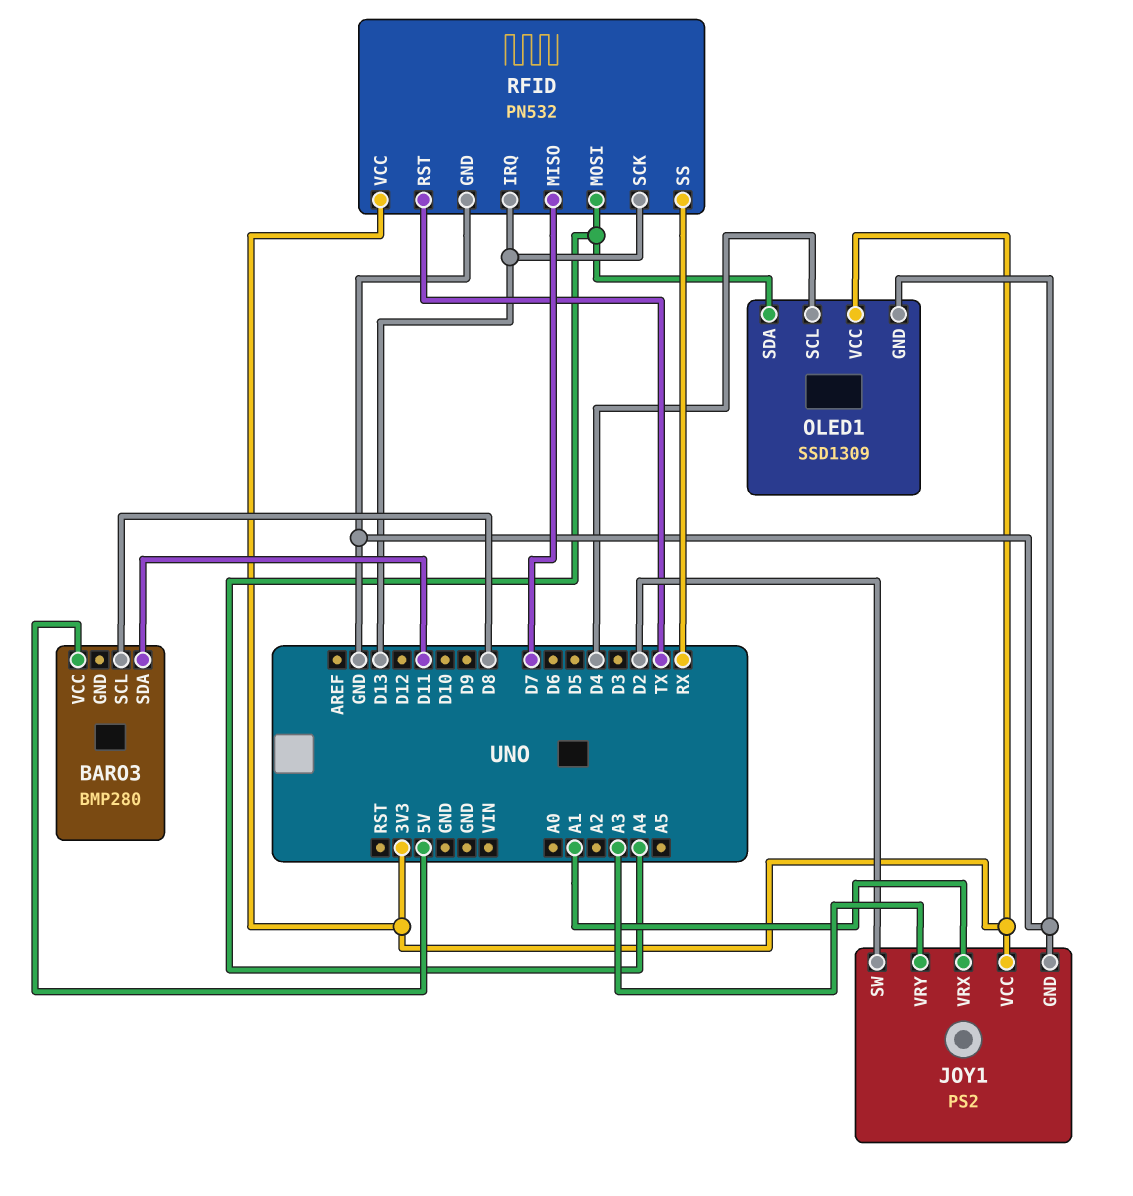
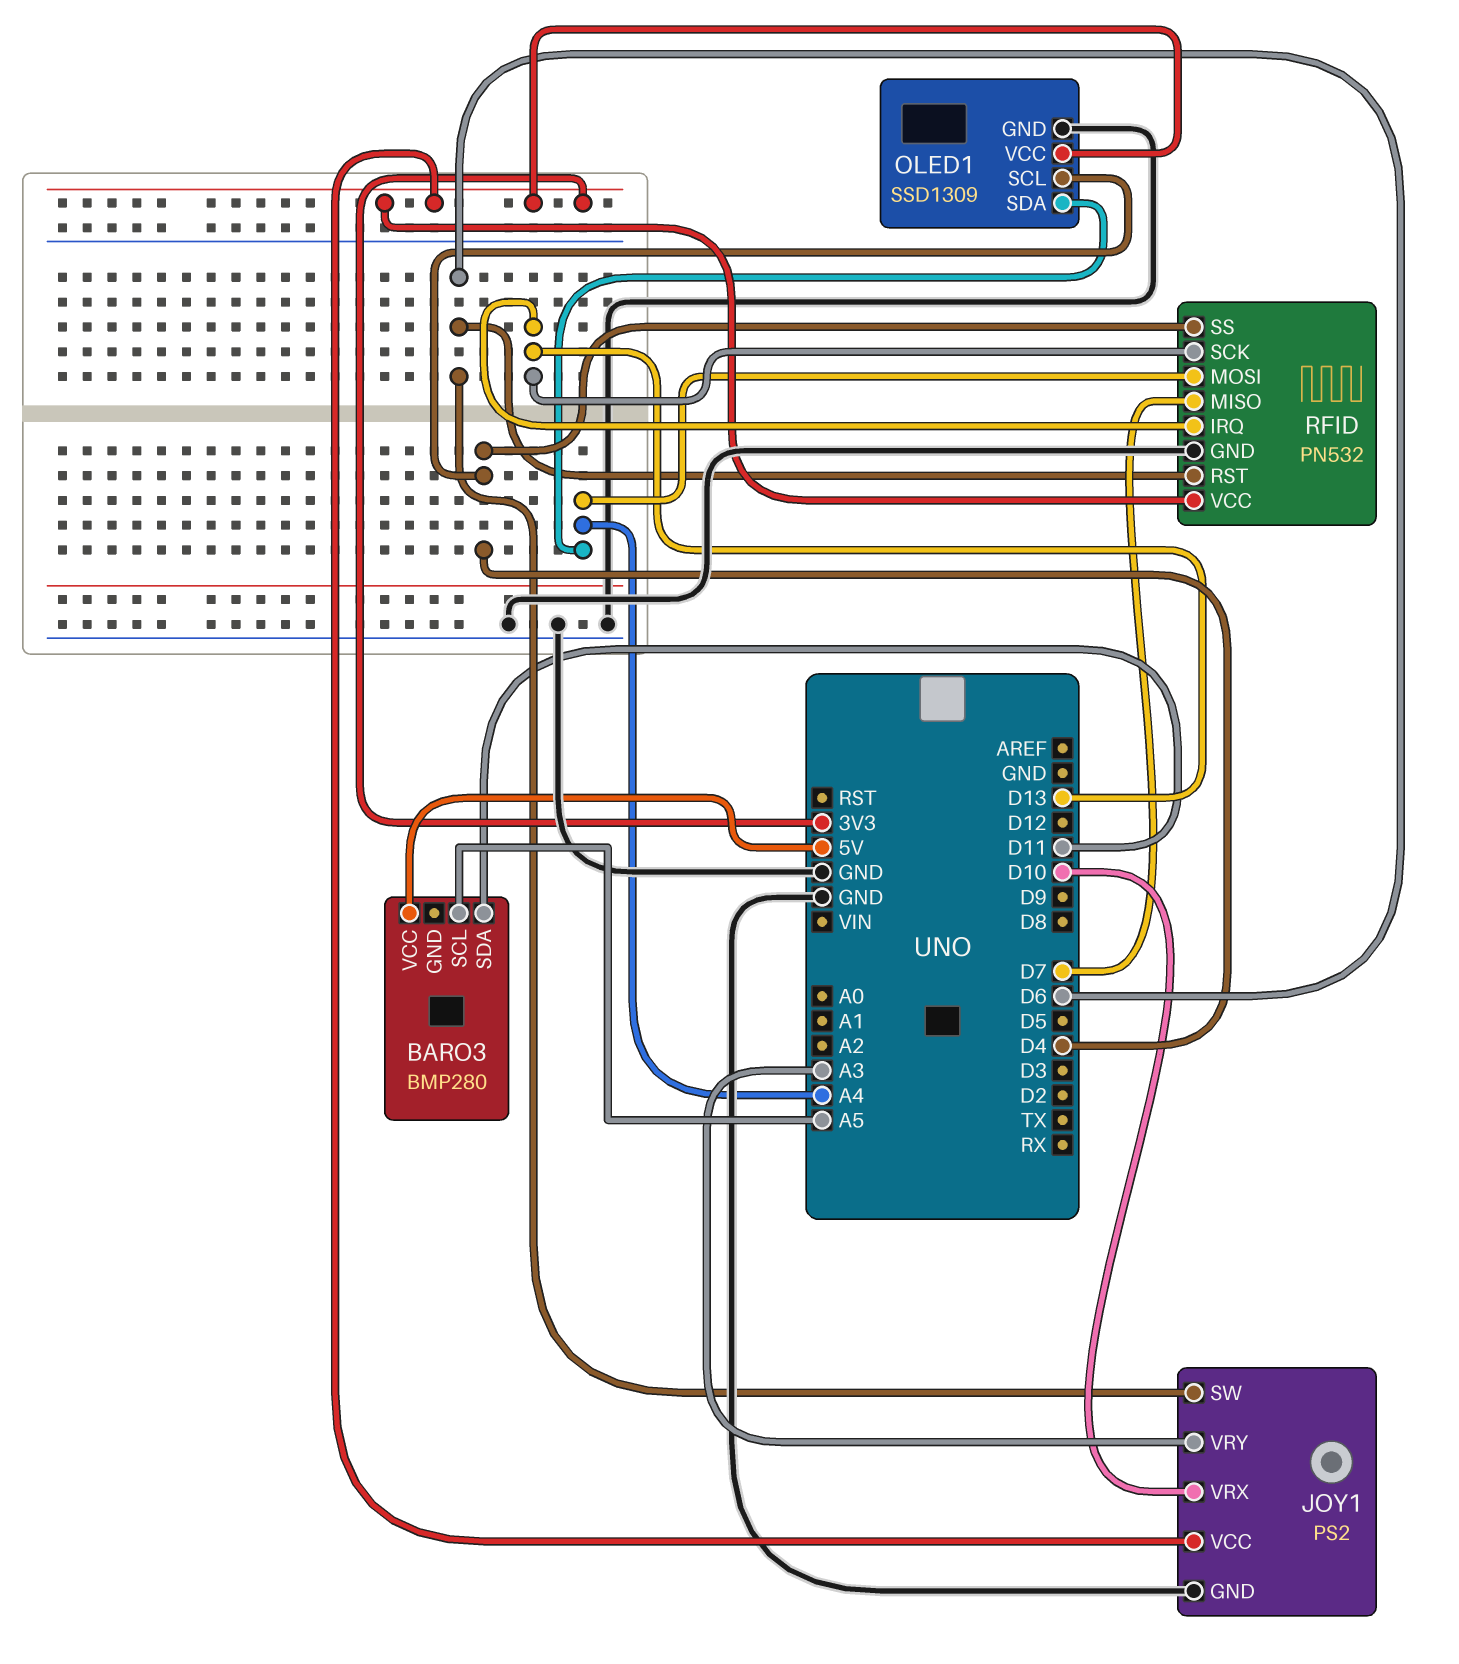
BARO3 pin SCL: D8 -> A5
JOY1 pin SW: D2 -> D6
JOY1 pin VRX: A1 -> D10
RFID pin RST: TX -> D6
RFID pin SS: RX -> D4

